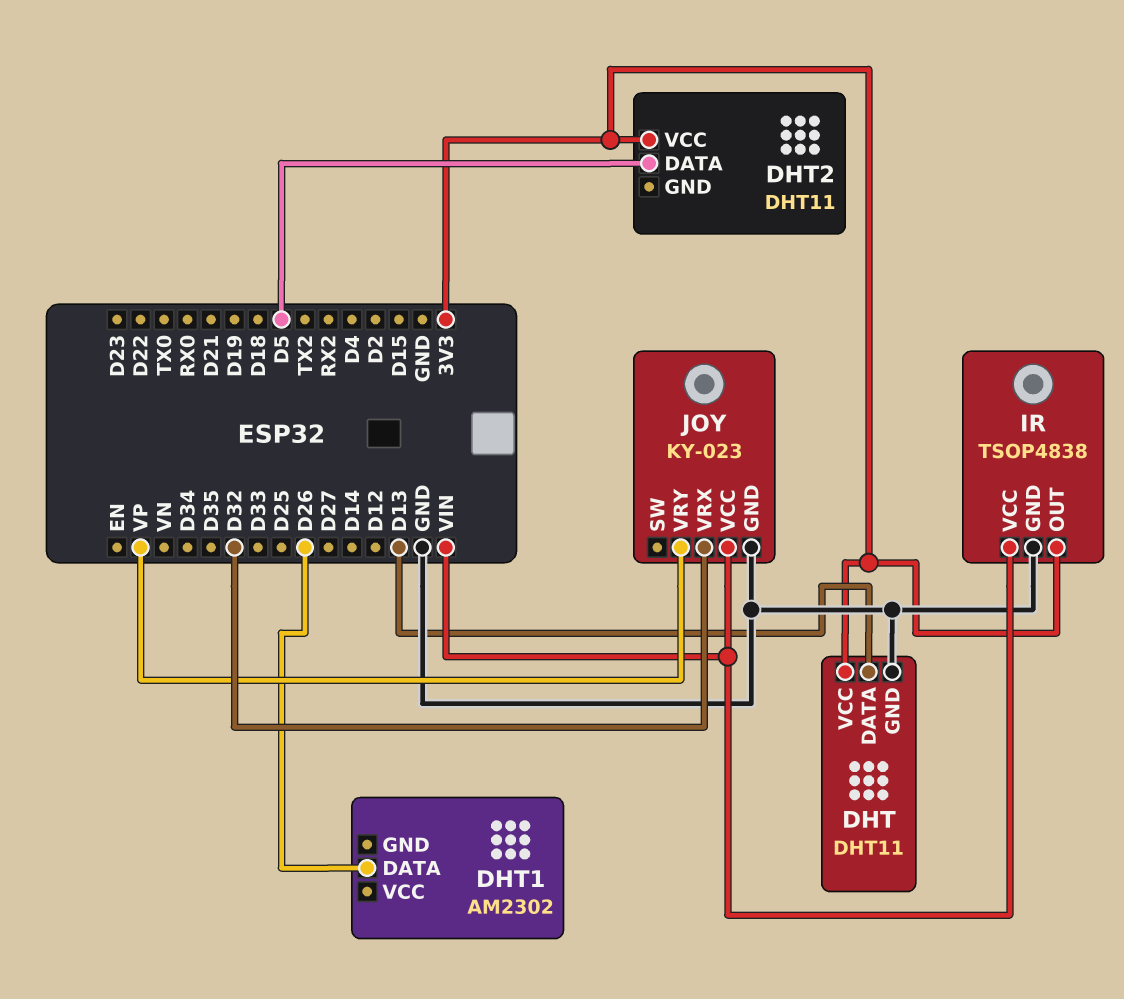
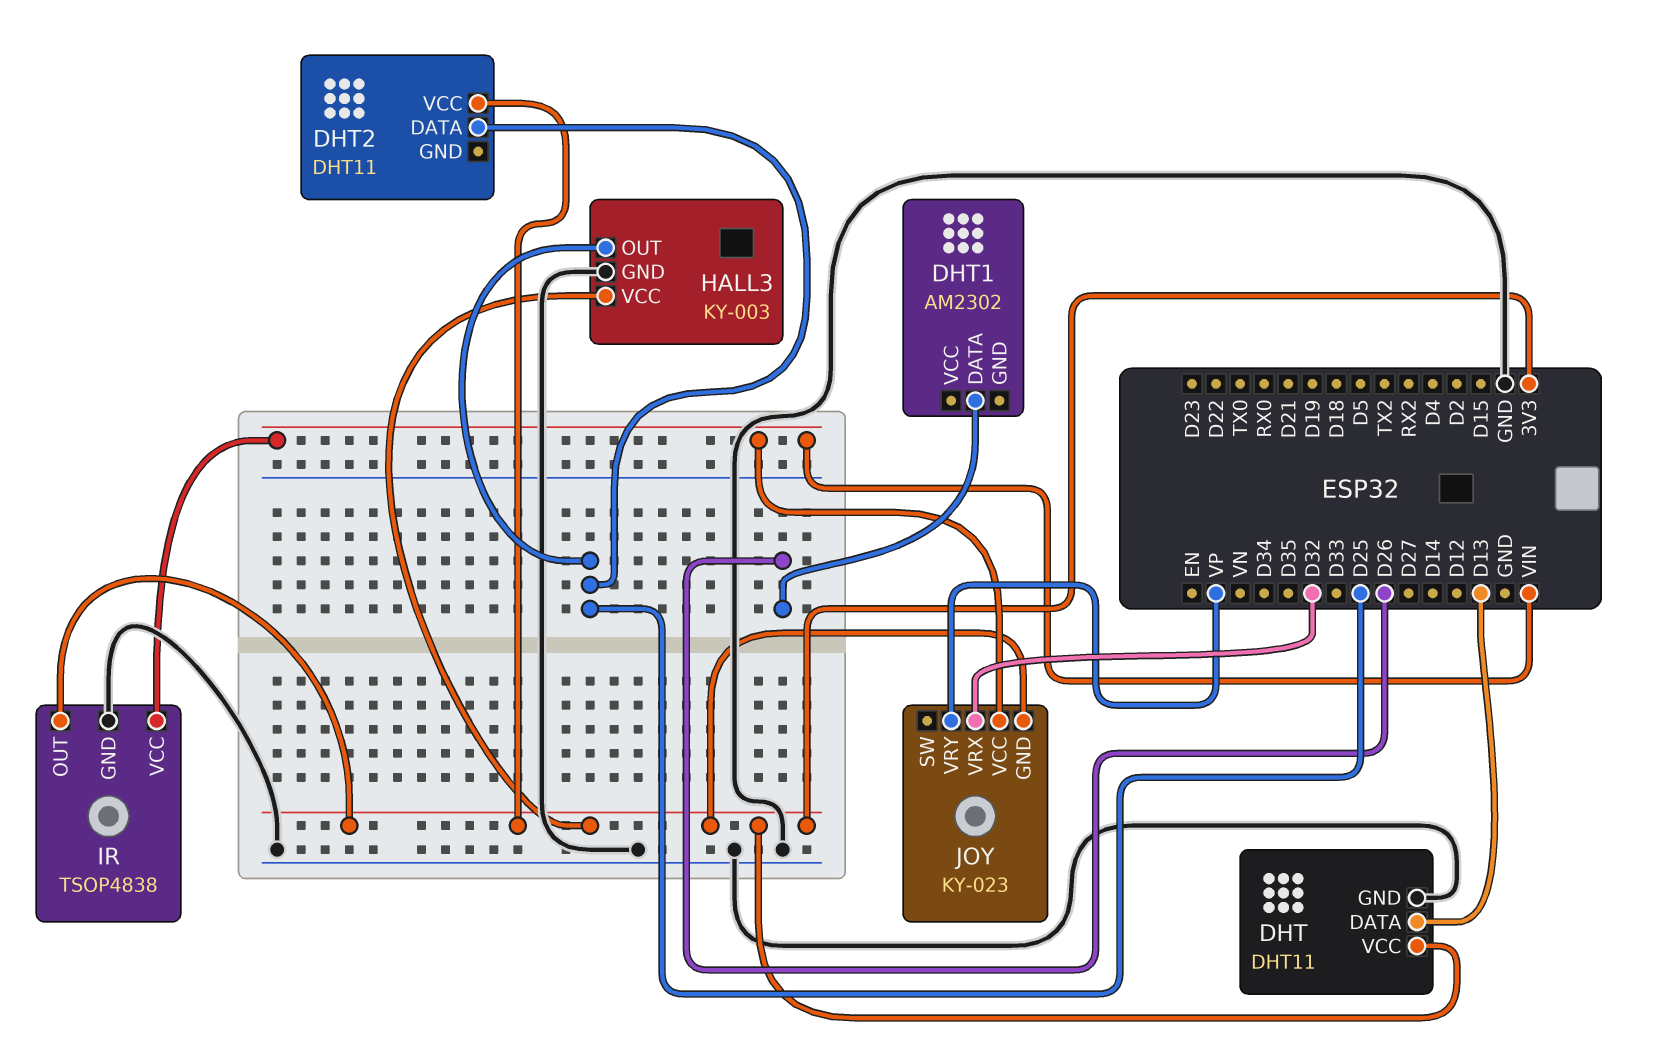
DHT2 pin DATA: D5 -> D25
HALL3: none -> KY-003
HALL3 pin GND: none -> GND
HALL3 pin OUT: none -> D25
HALL3 pin VCC: none -> 3V3
JOY pin GND: GND -> 3V3

